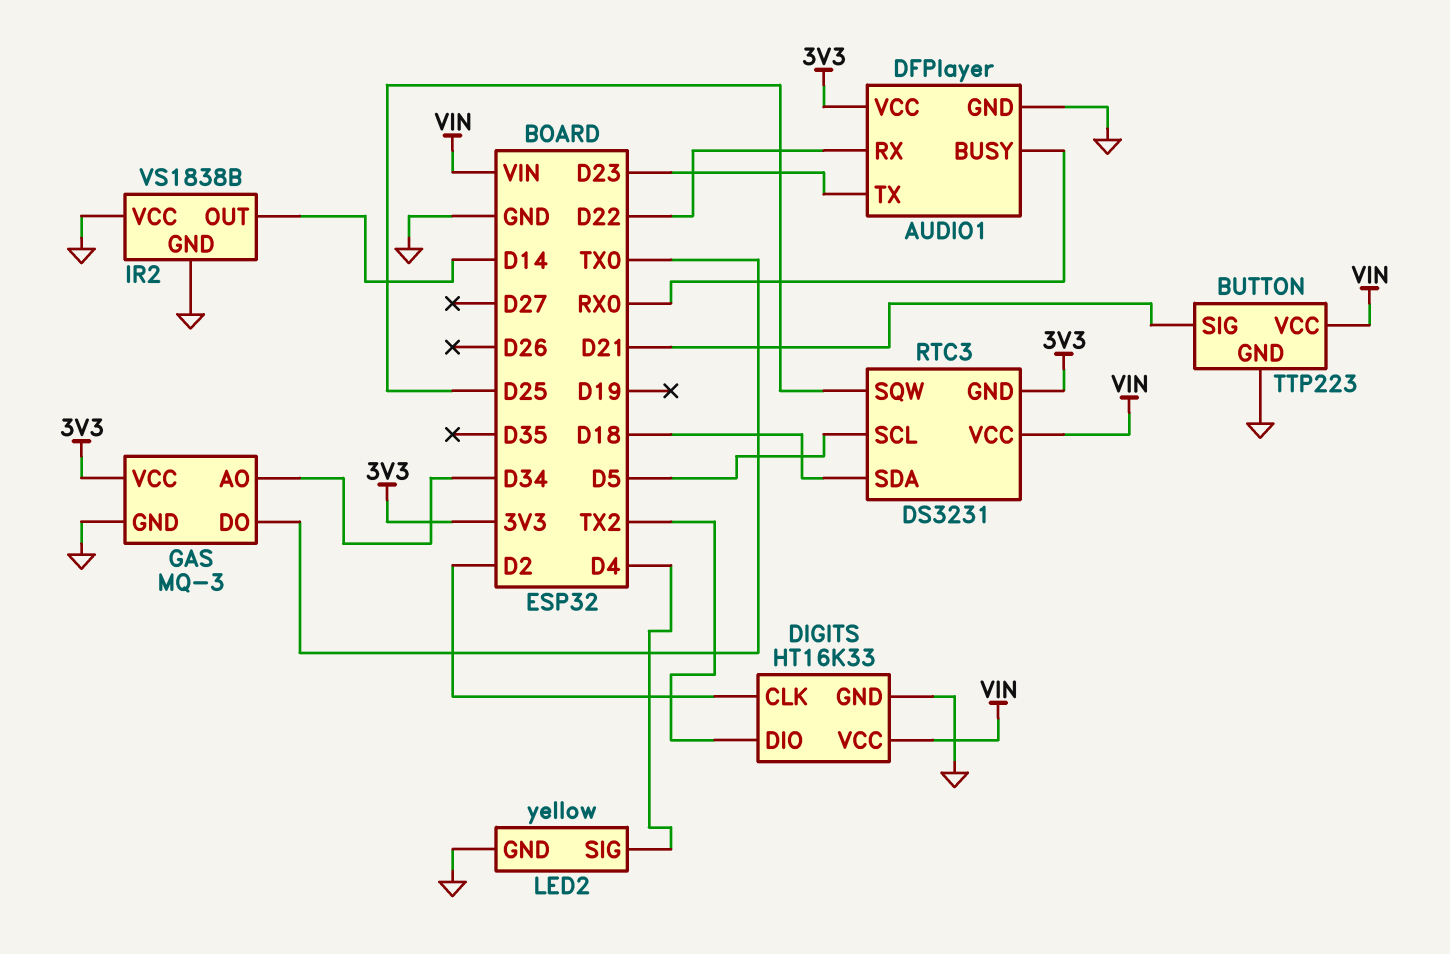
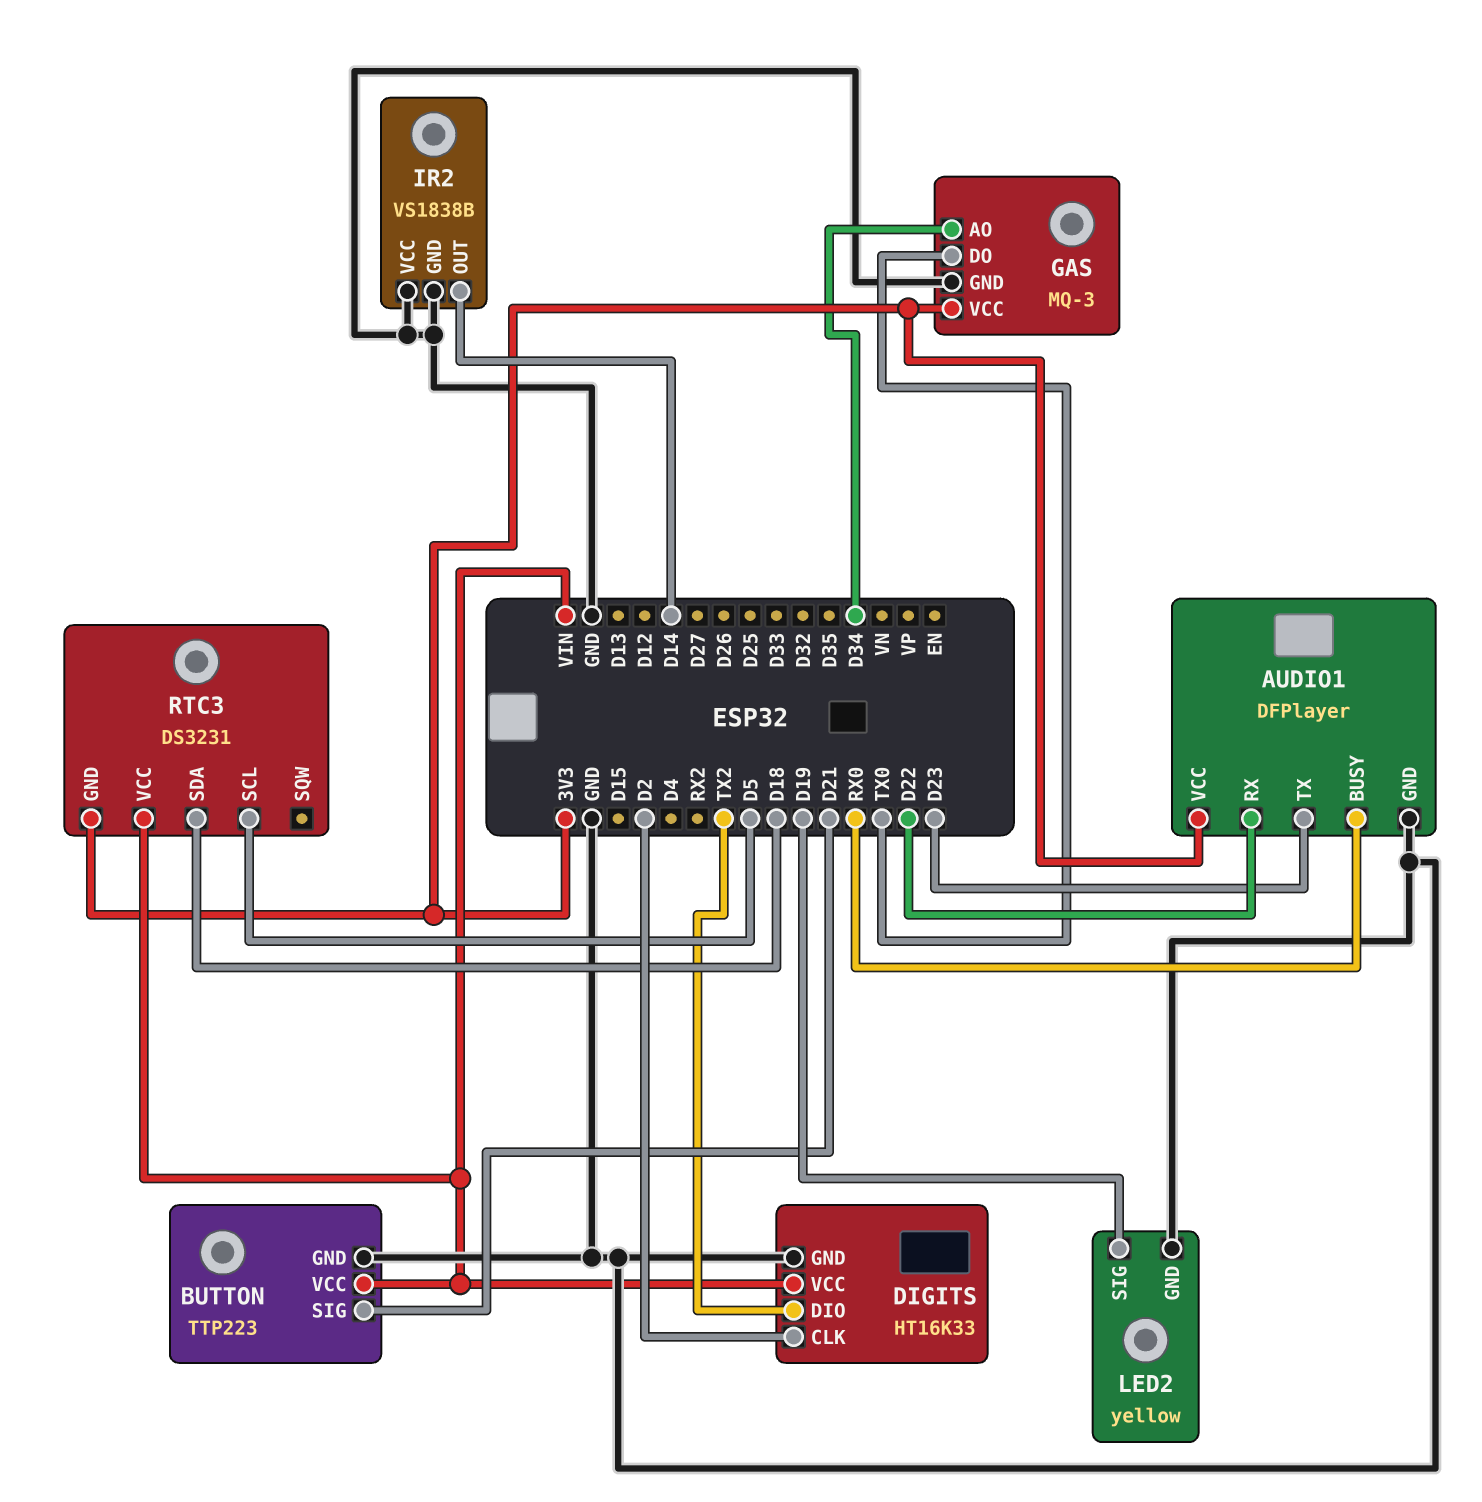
LED2 pin SIG: D4 -> D19
RTC3 pin SQW: D25 -> none

